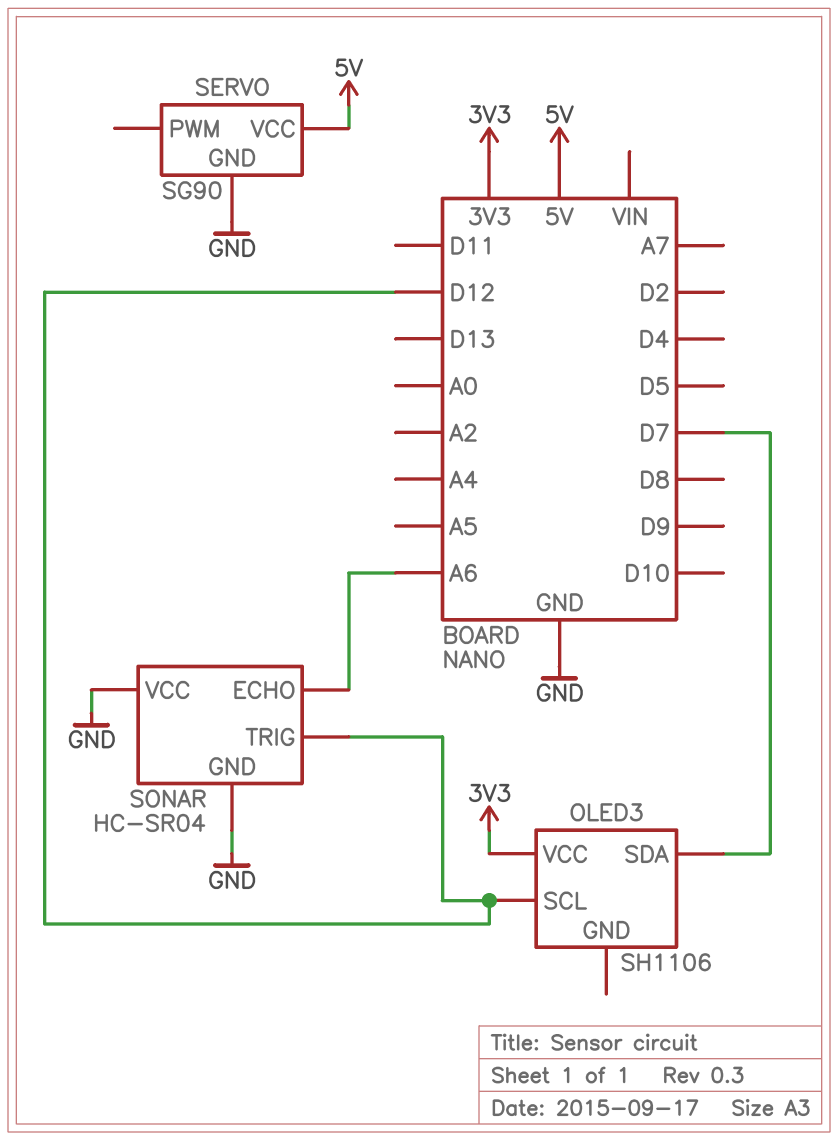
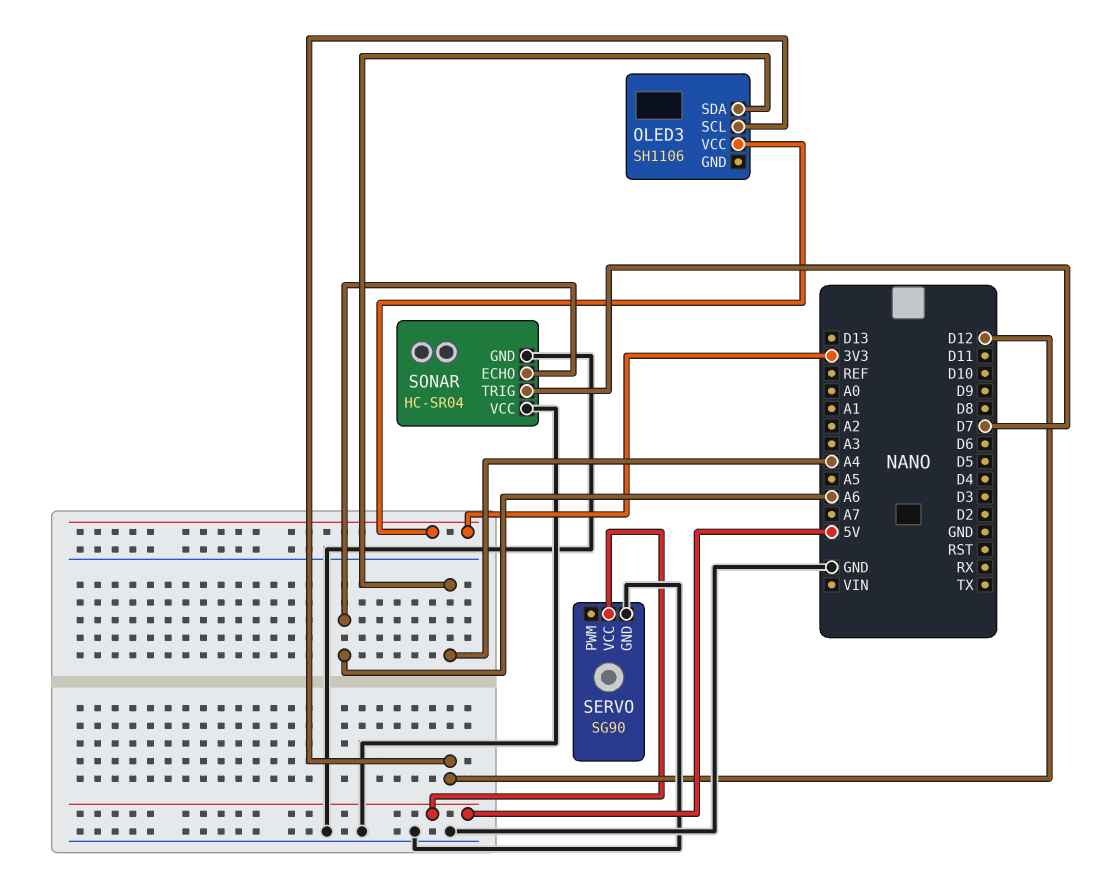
OLED3 pin SDA: D7 -> A4
SONAR pin TRIG: D12 -> D7

